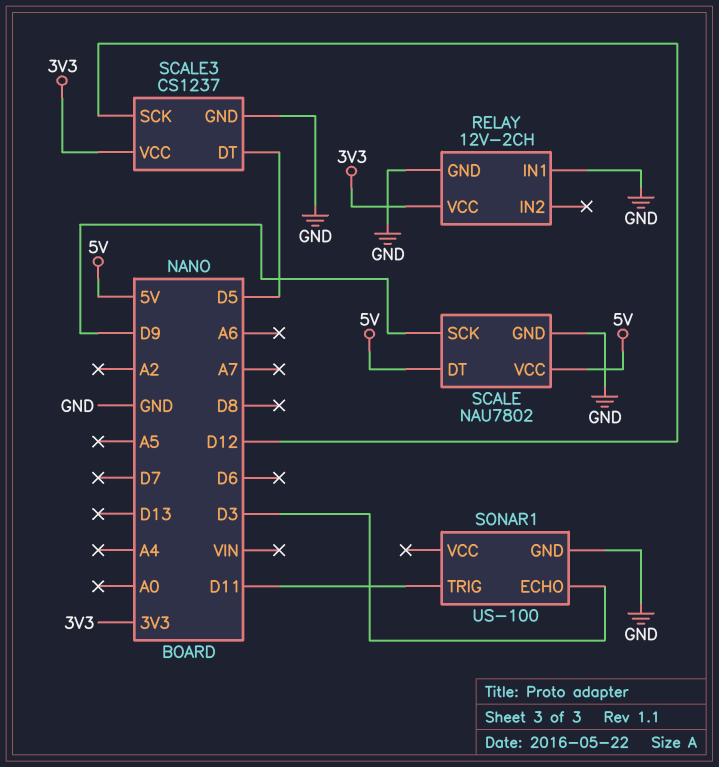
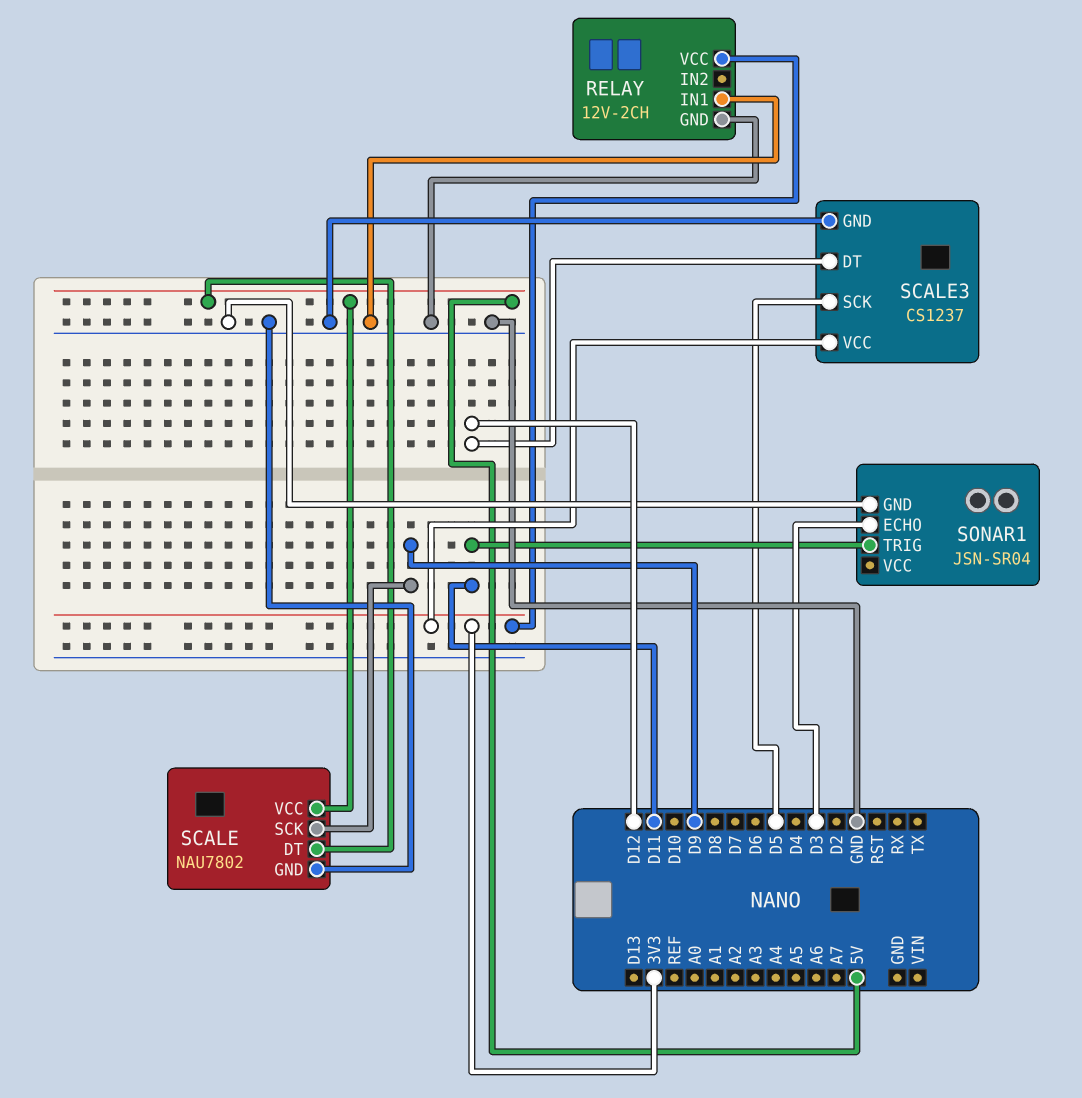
SCALE3 pin DT: D5 -> D12
SCALE3 pin SCK: D12 -> D5
SONAR1: US-100 -> JSN-SR04

